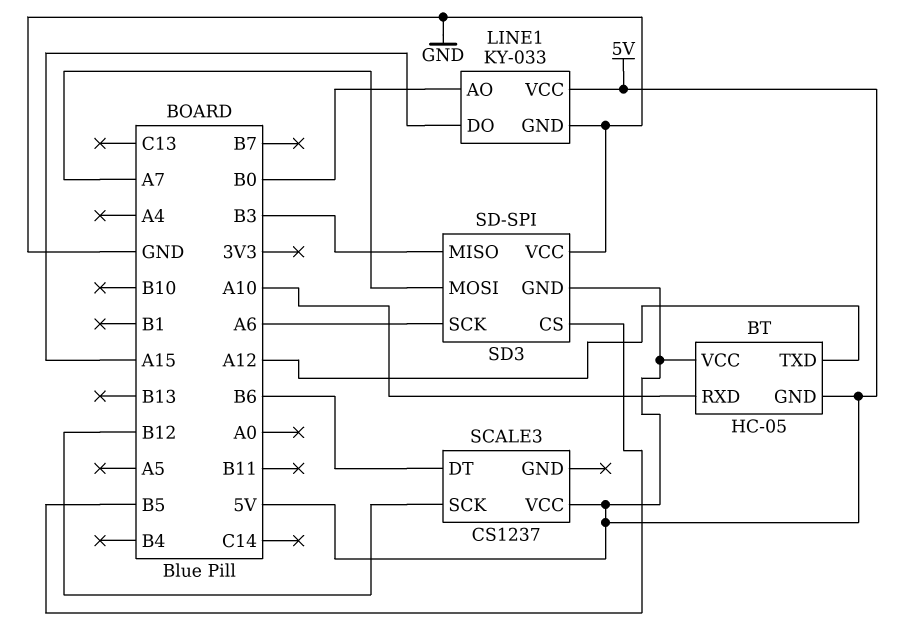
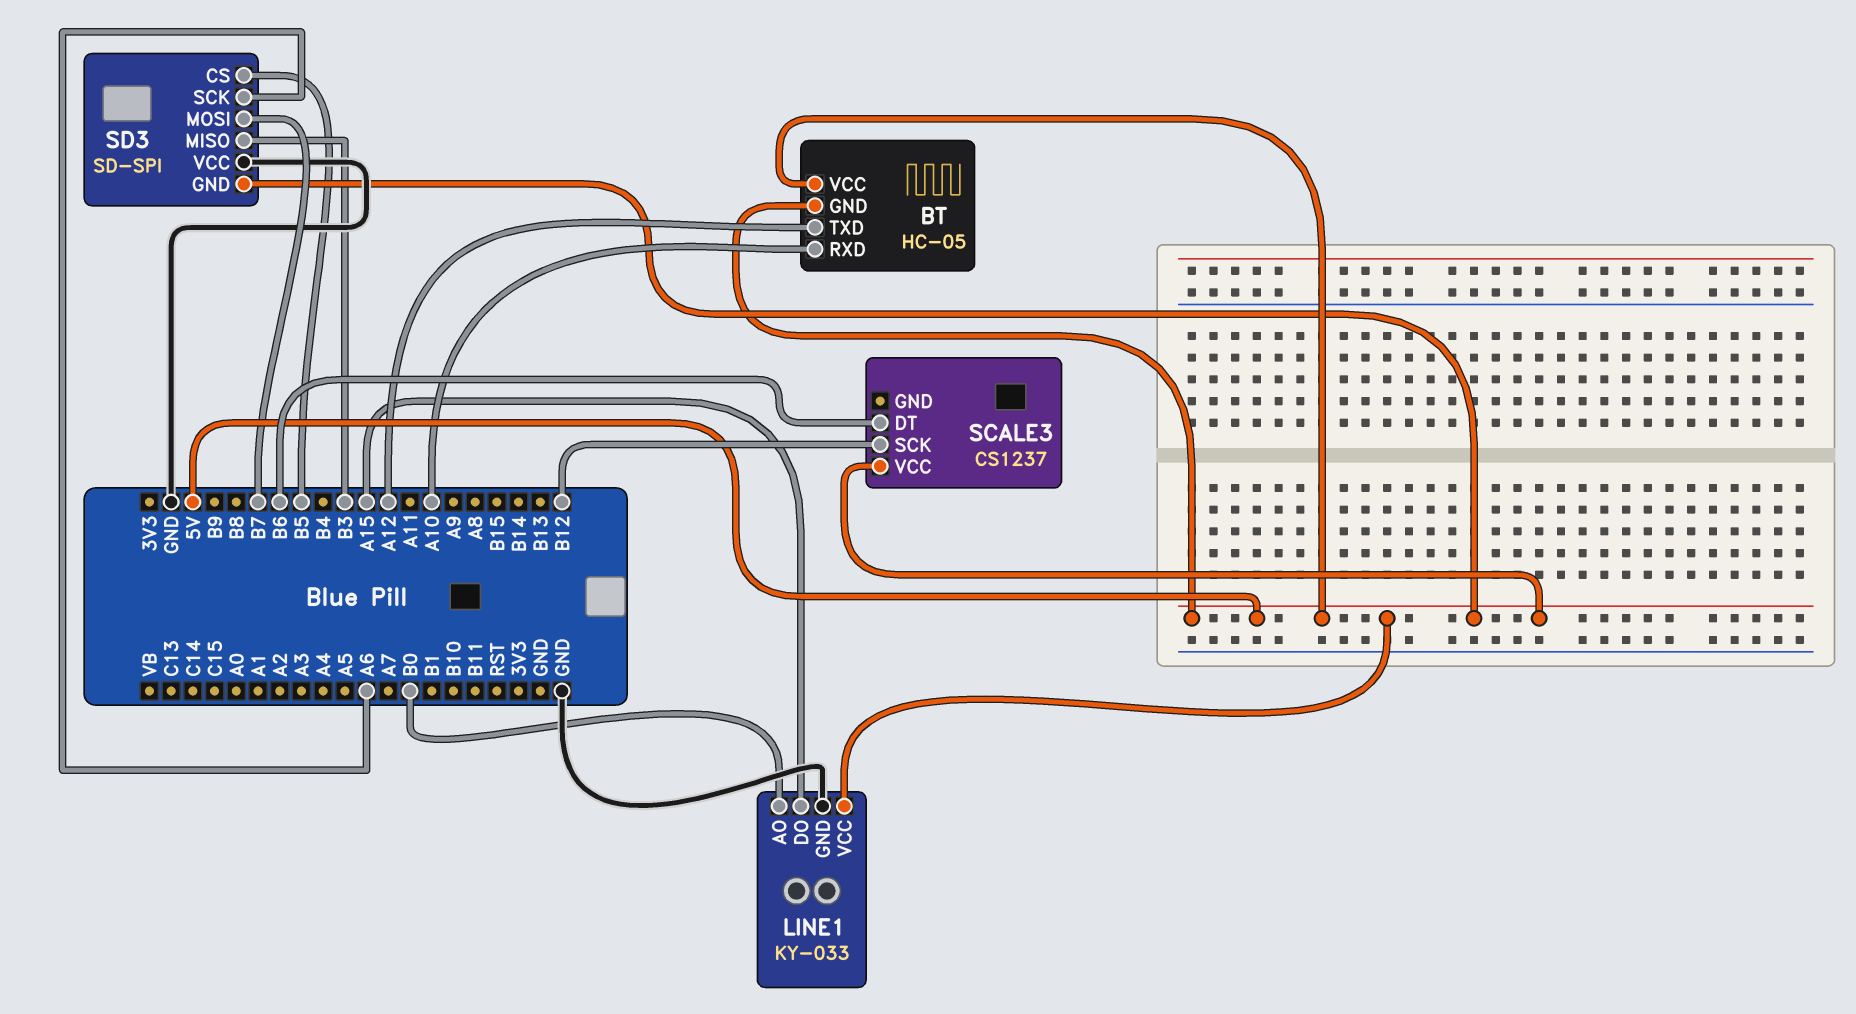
SD3 pin MOSI: A7 -> B7

